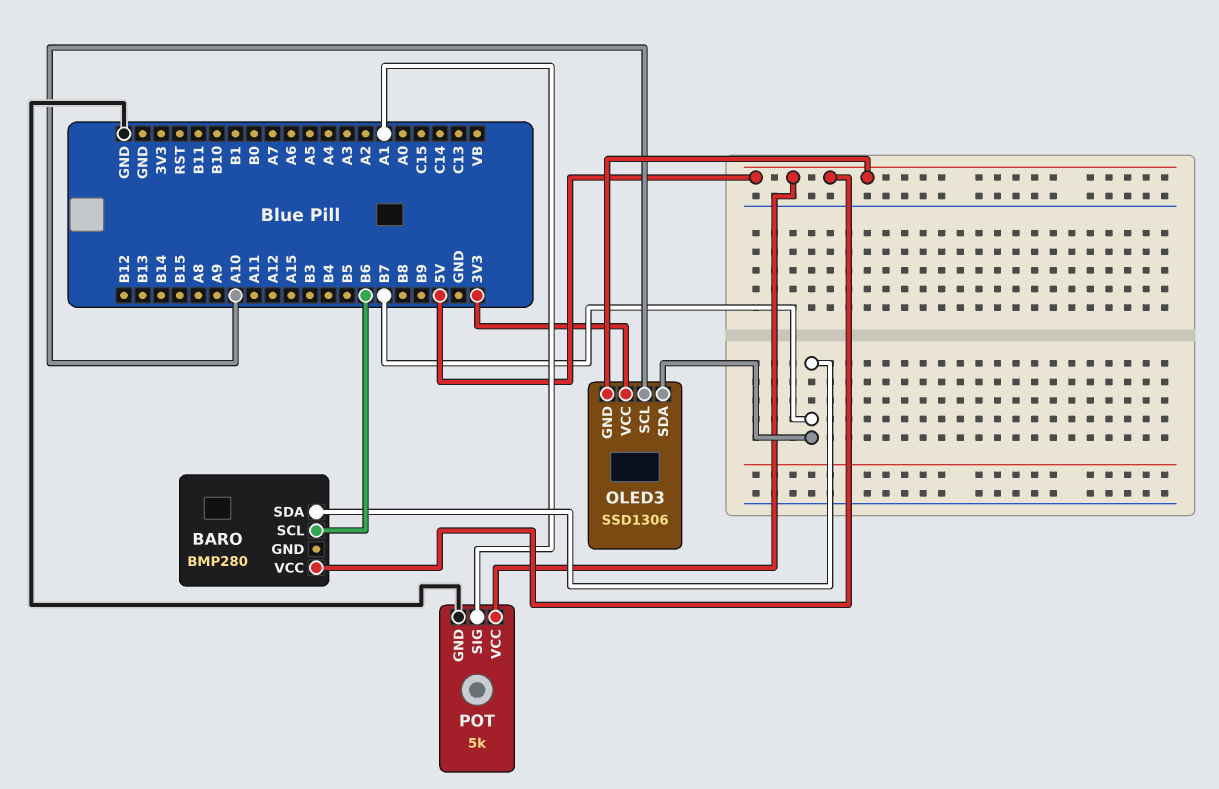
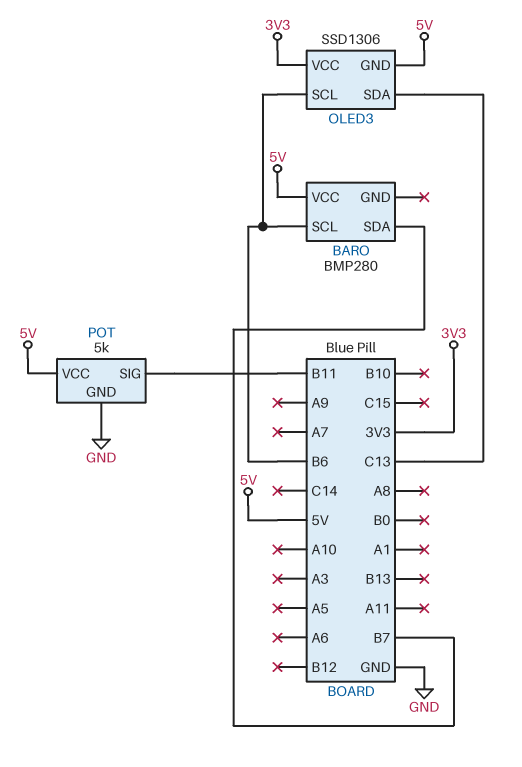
OLED3 pin SCL: A10 -> B6
OLED3 pin SDA: B7 -> C13
POT pin SIG: A1 -> B11

